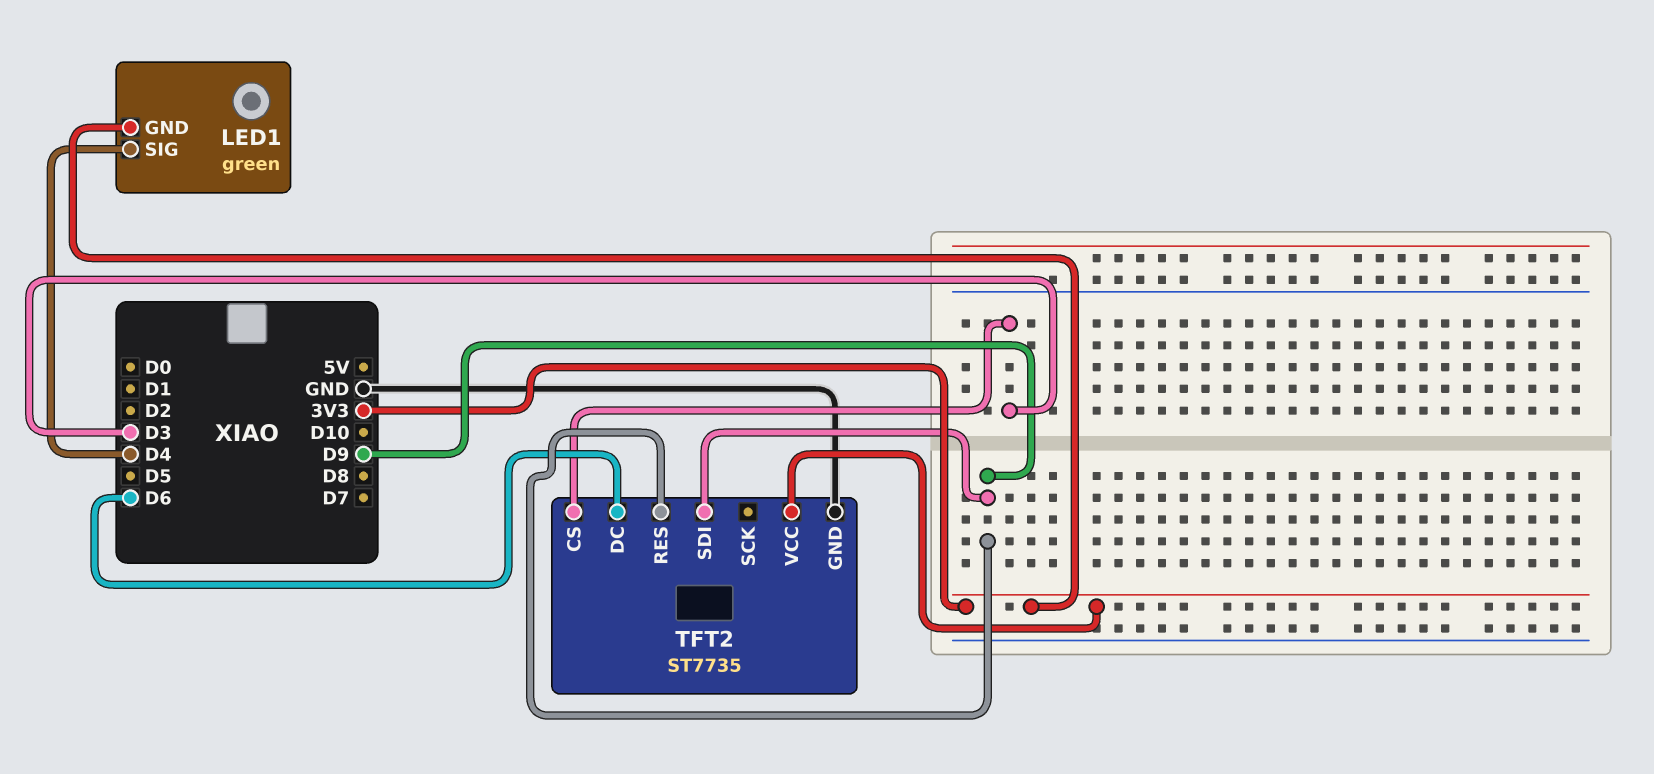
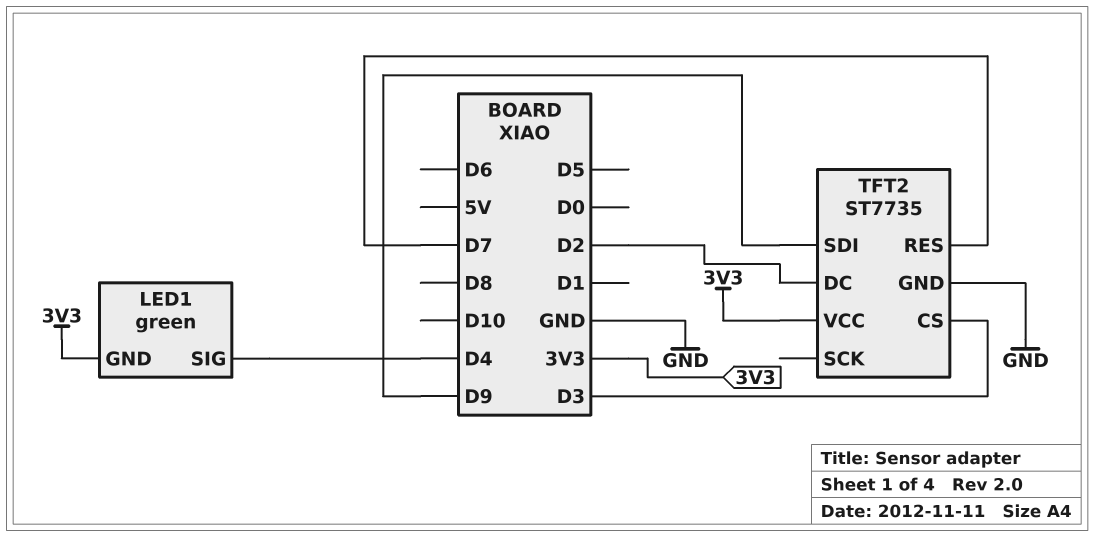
TFT2 pin DC: D6 -> D2
TFT2 pin RES: D9 -> D7

